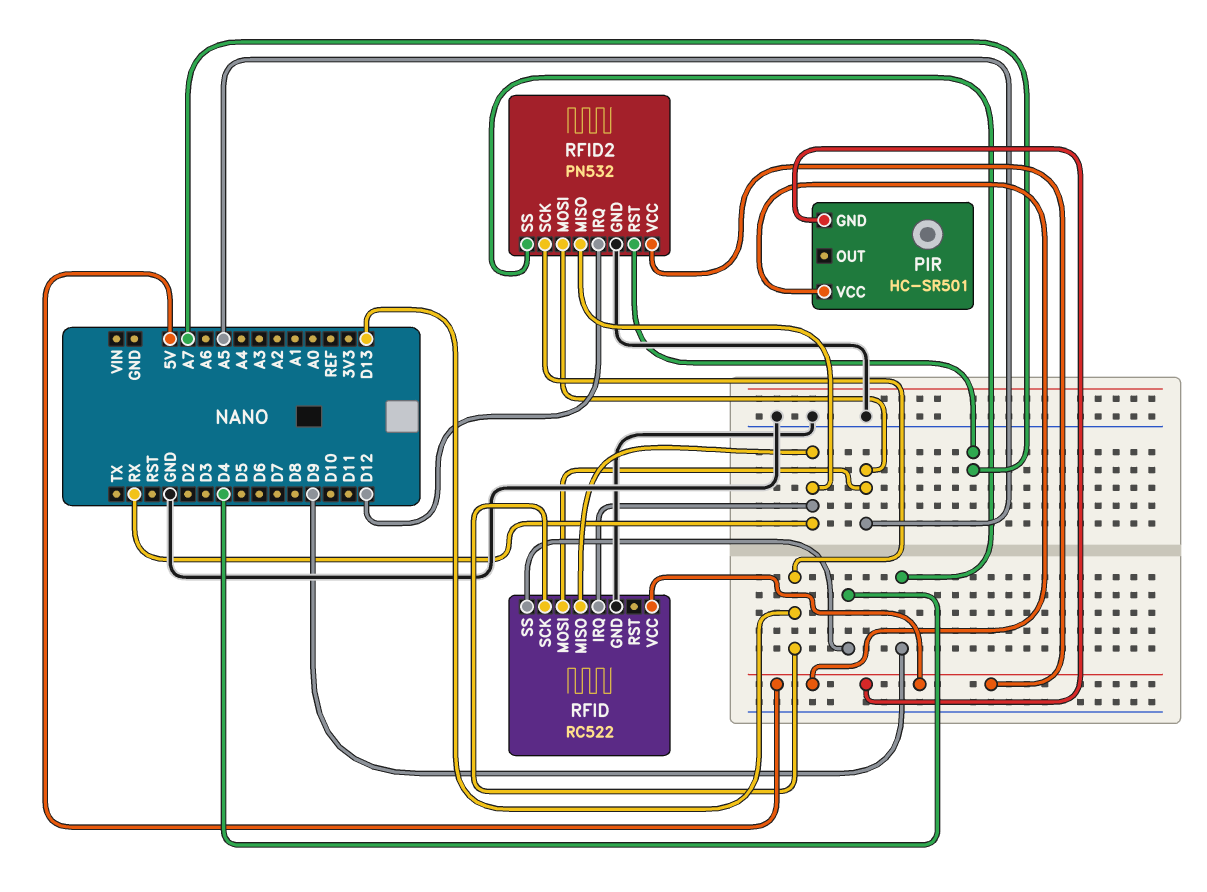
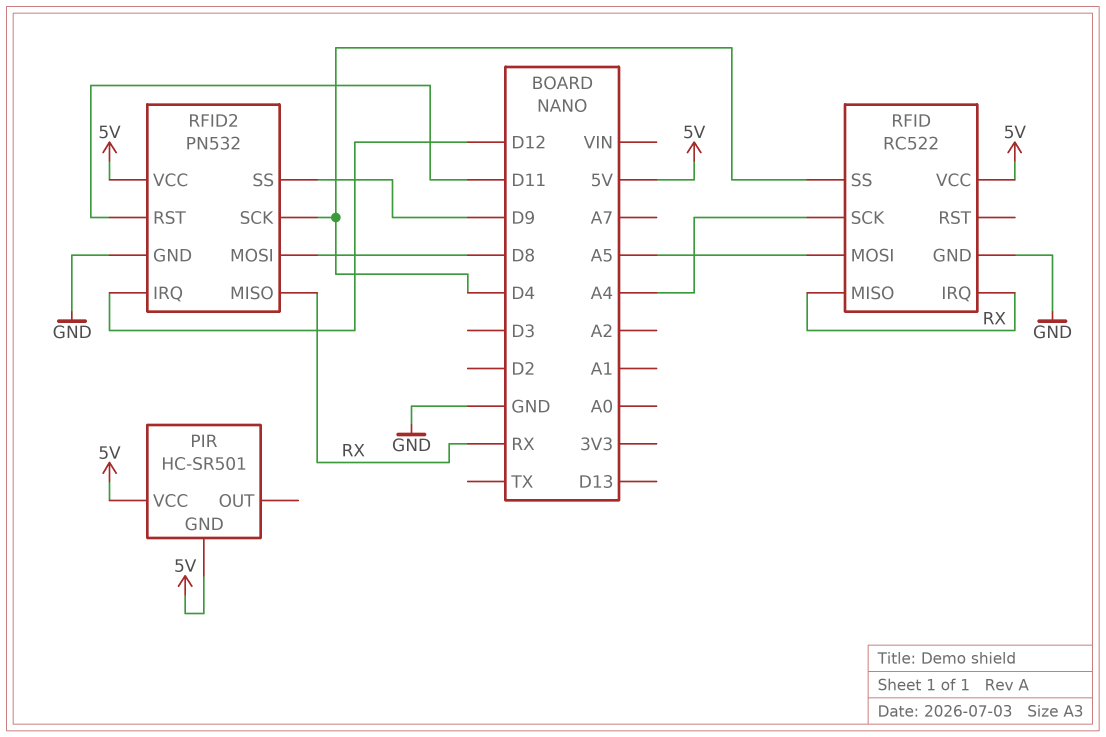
RFID pin SCK: D13 -> A4
RFID2 pin MOSI: A5 -> D8
RFID2 pin RST: A7 -> D11
RFID2 pin SCK: D13 -> D4

